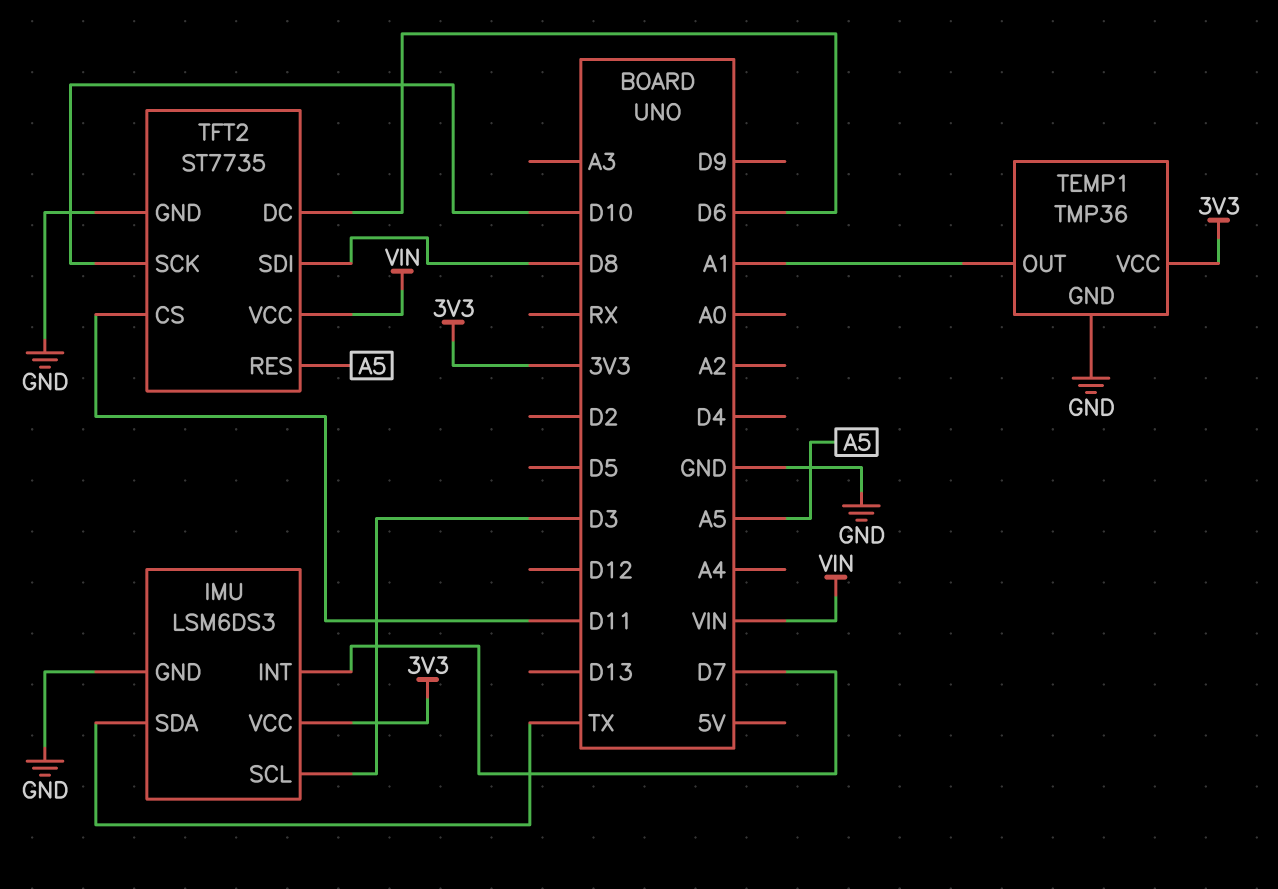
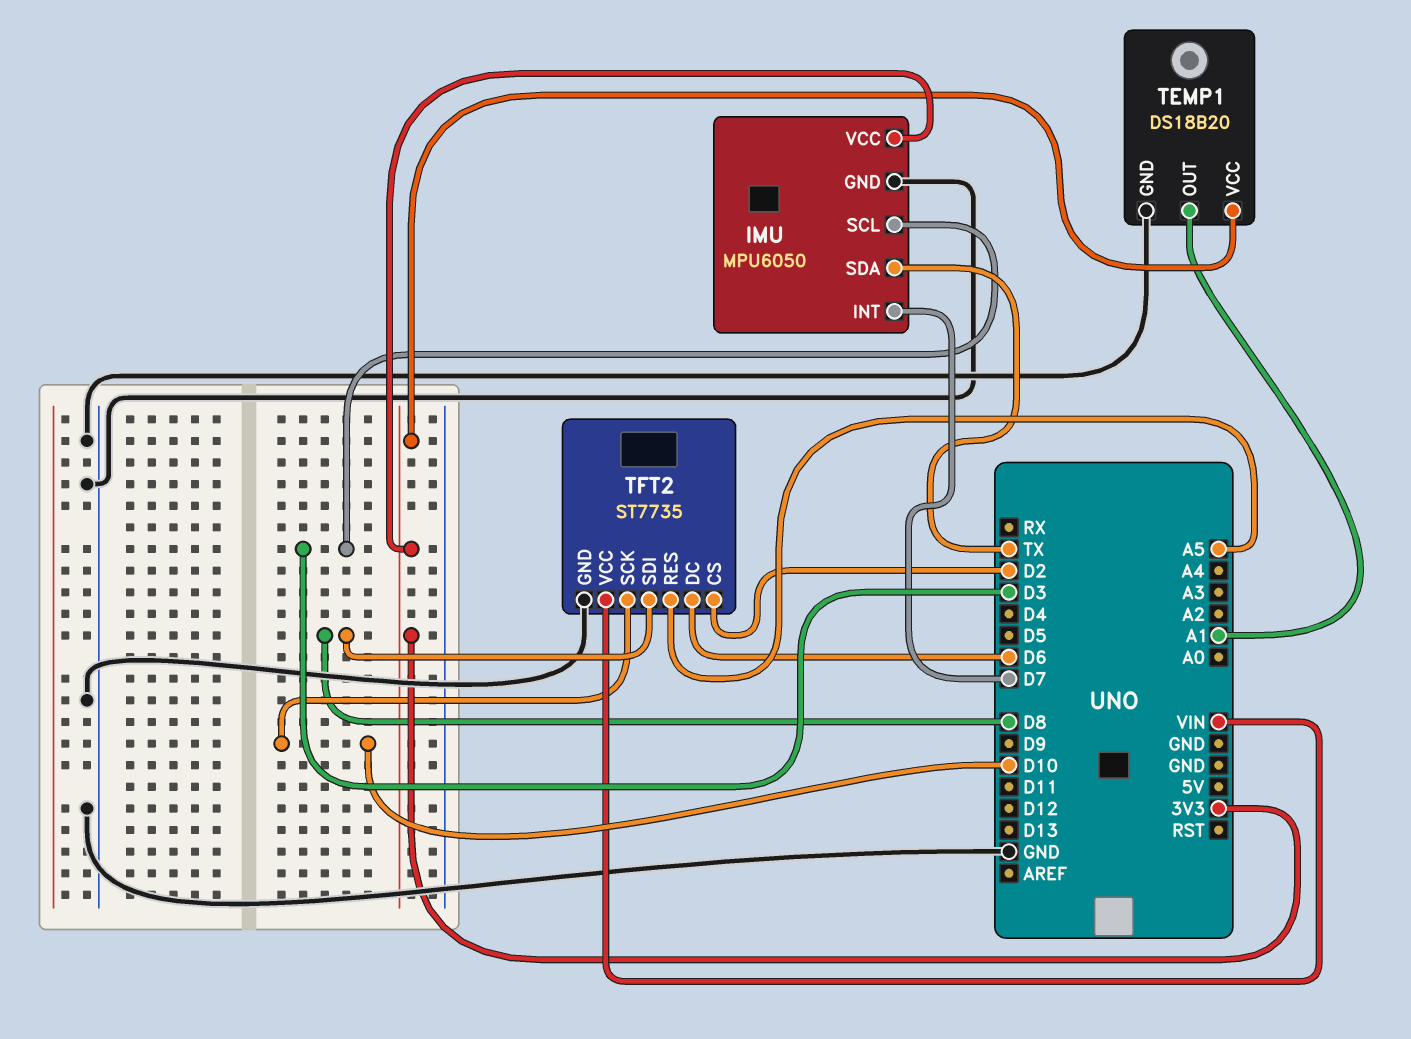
IMU: LSM6DS3 -> MPU6050
TEMP1: TMP36 -> DS18B20
TFT2 pin CS: D11 -> D2

